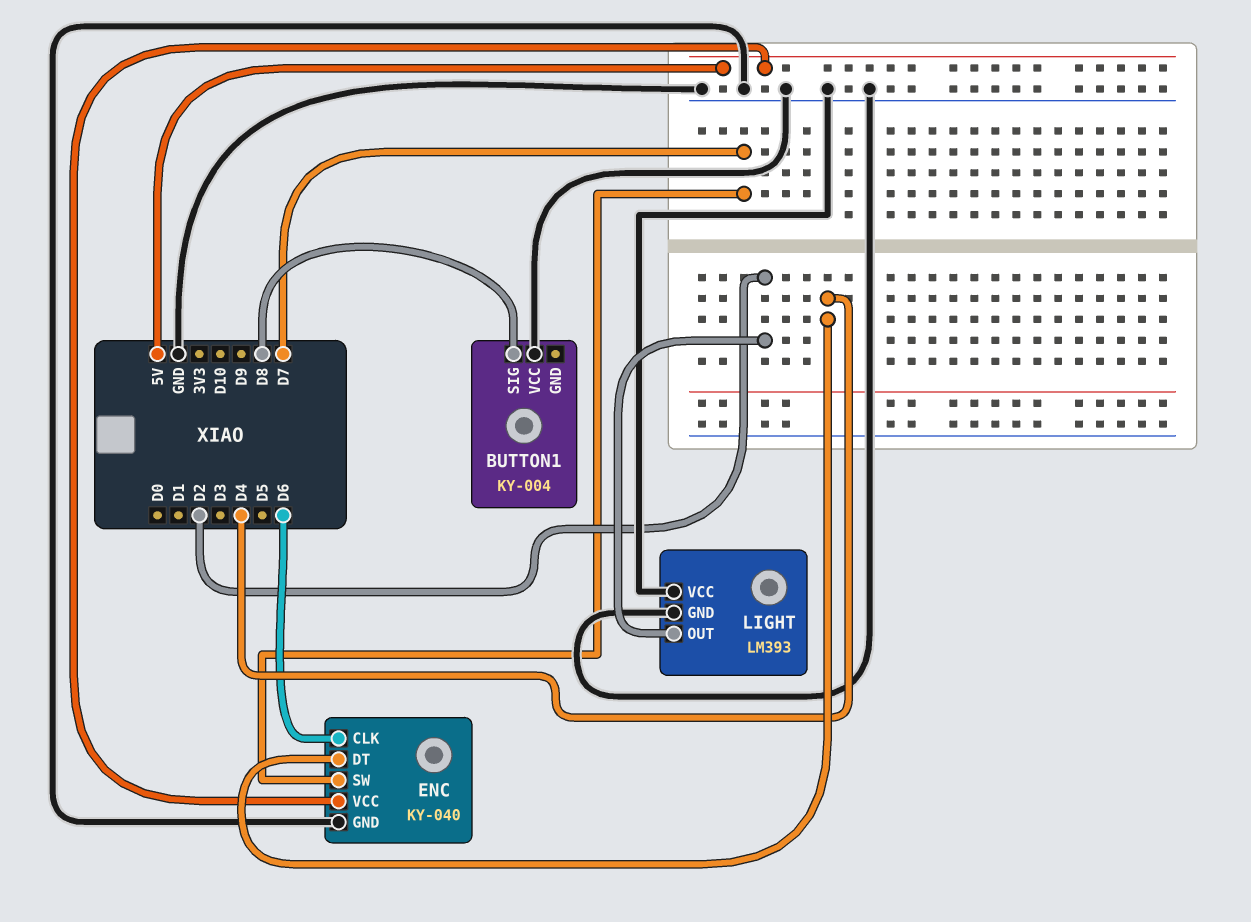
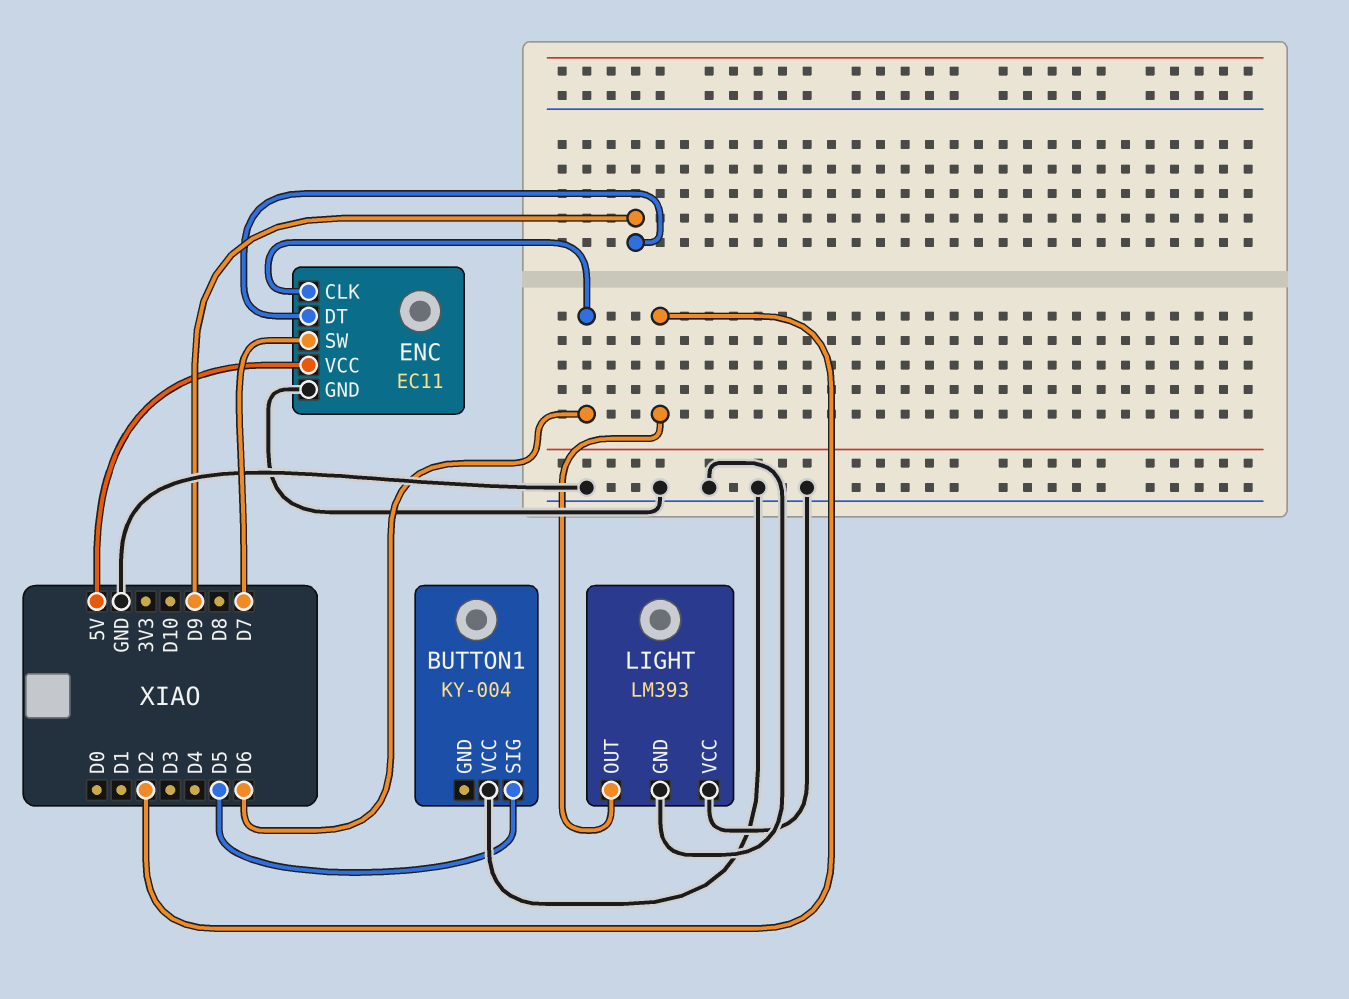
BUTTON1 pin SIG: D8 -> D5
ENC: KY-040 -> EC11
ENC pin DT: D4 -> D9

